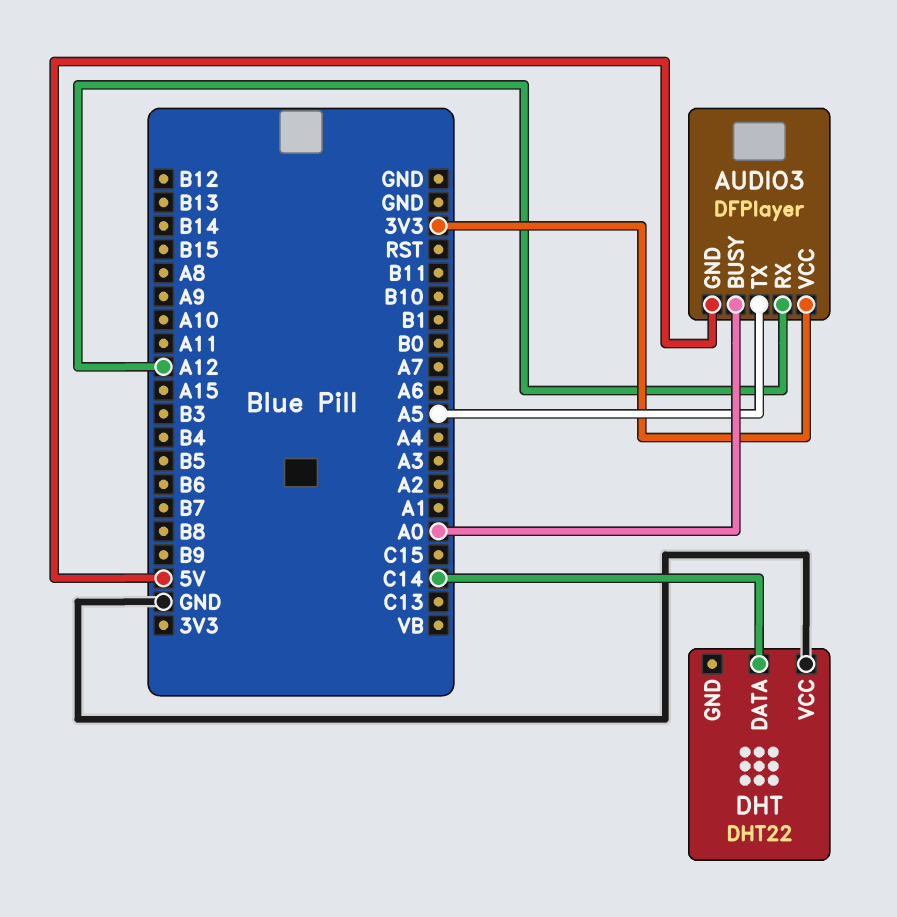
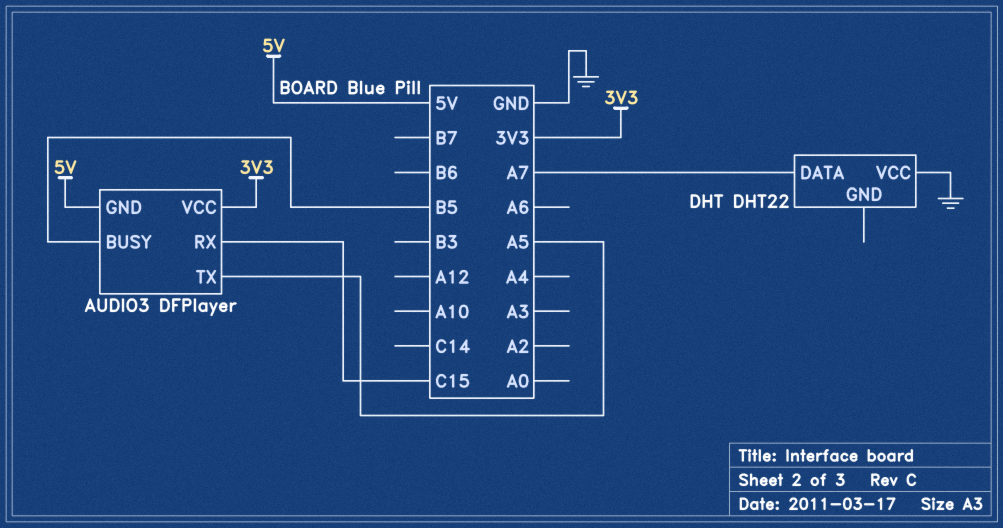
AUDIO3 pin BUSY: A0 -> B5
AUDIO3 pin RX: A12 -> C15
DHT pin DATA: C14 -> A7

